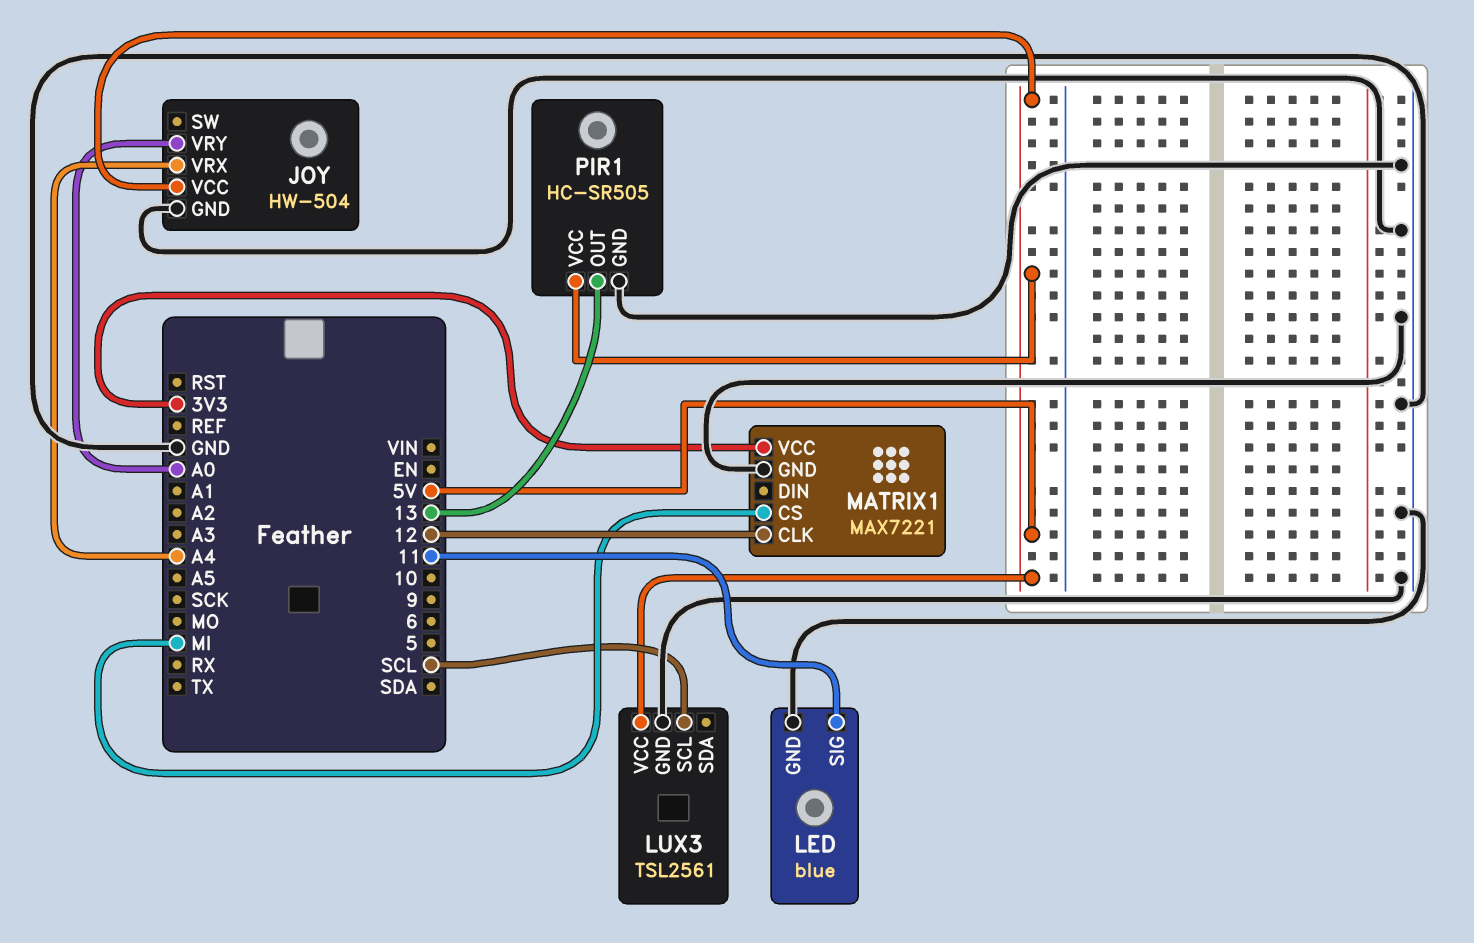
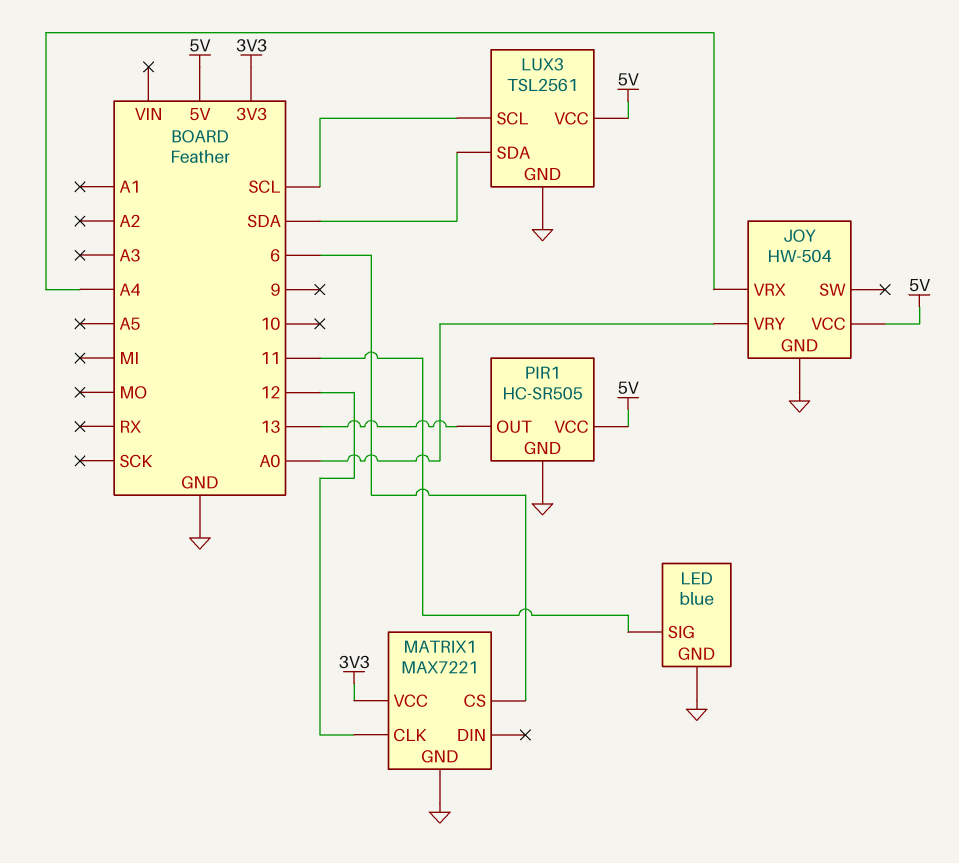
LUX3 pin SDA: none -> SDA
MATRIX1 pin CS: MI -> 6

